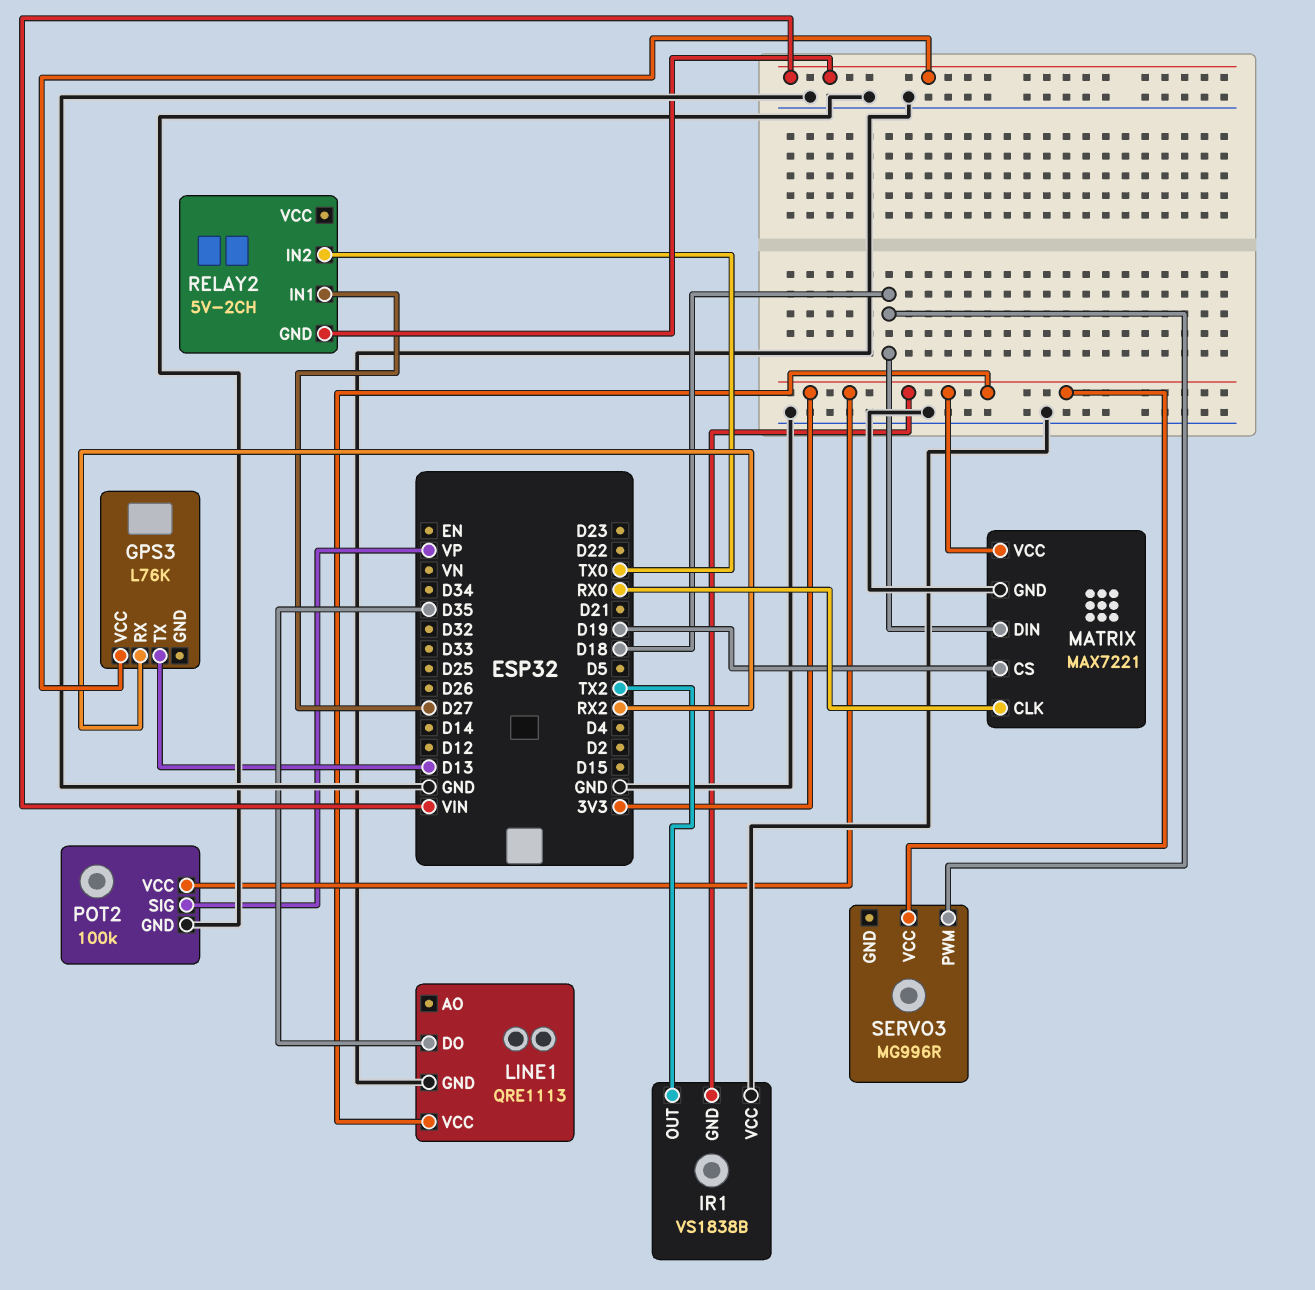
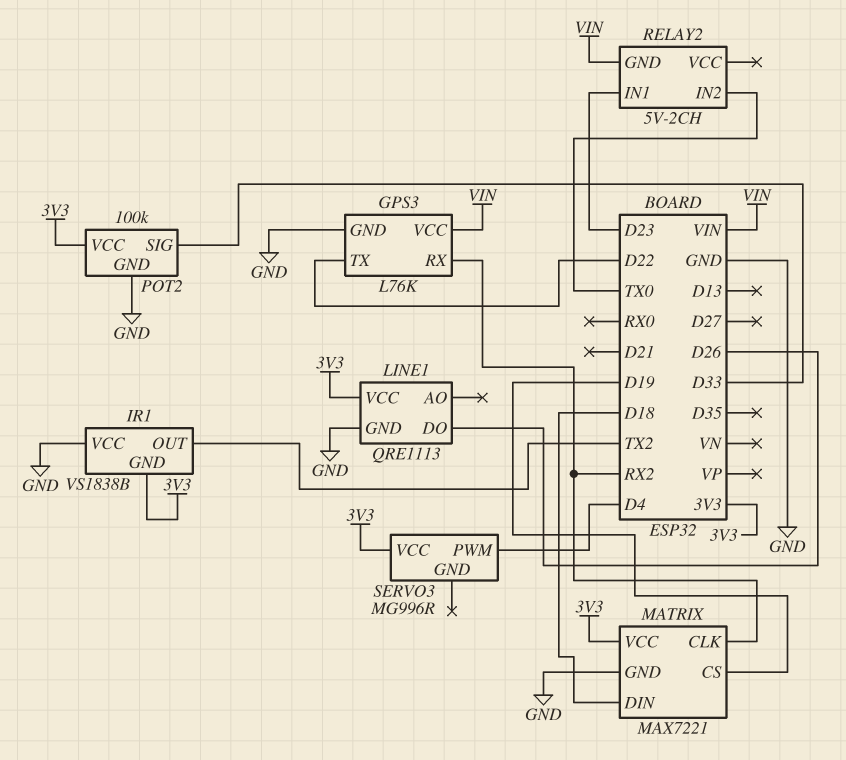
GPS3 pin GND: none -> GND
GPS3 pin TX: D13 -> D22
LINE1 pin DO: D35 -> D26
MATRIX pin CLK: RX0 -> RX2
POT2 pin SIG: VP -> D33
RELAY2 pin IN1: D27 -> D23
SERVO3 pin PWM: D18 -> D4

